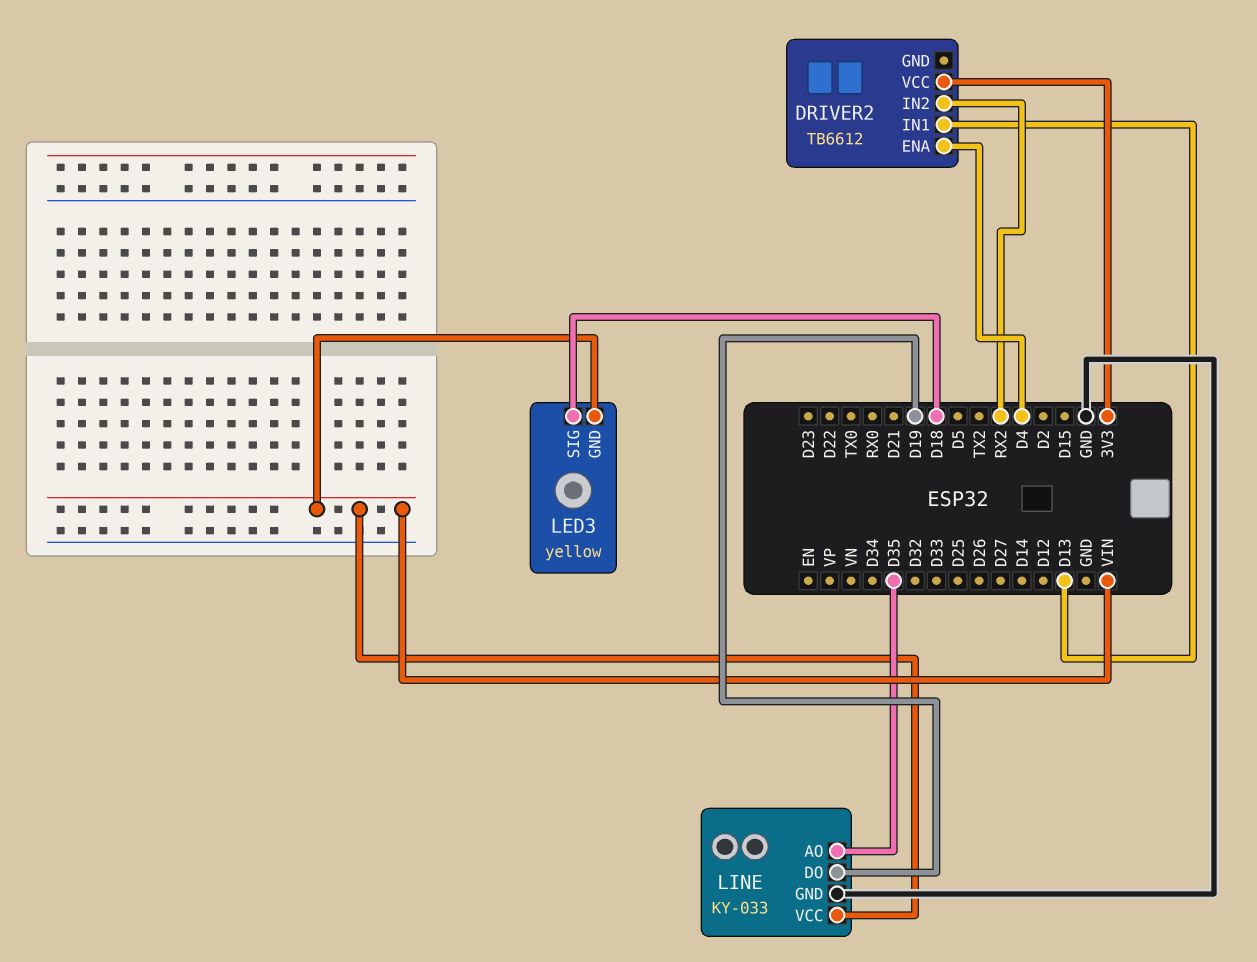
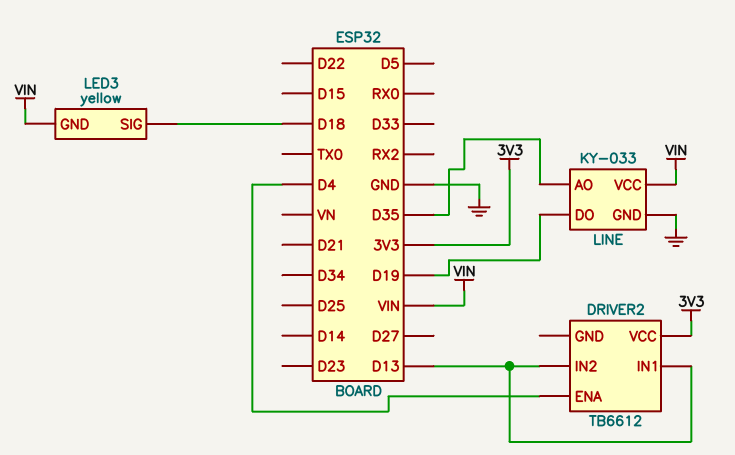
DRIVER2 pin IN2: RX2 -> D13

